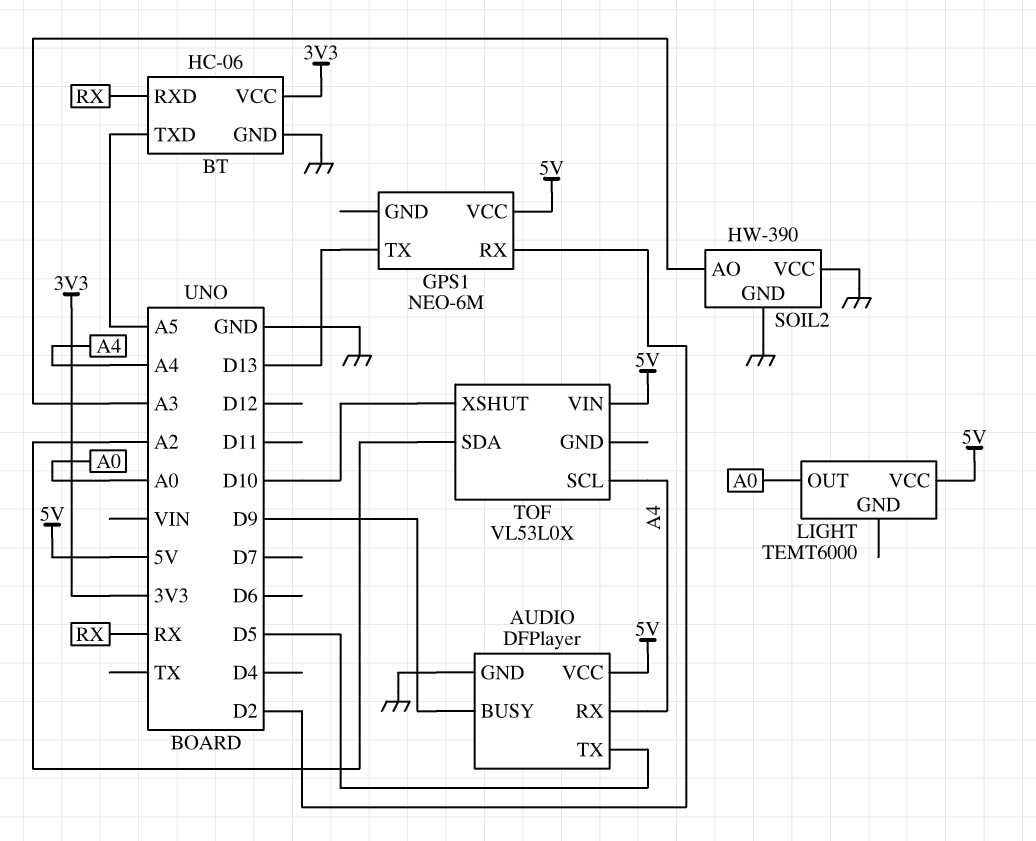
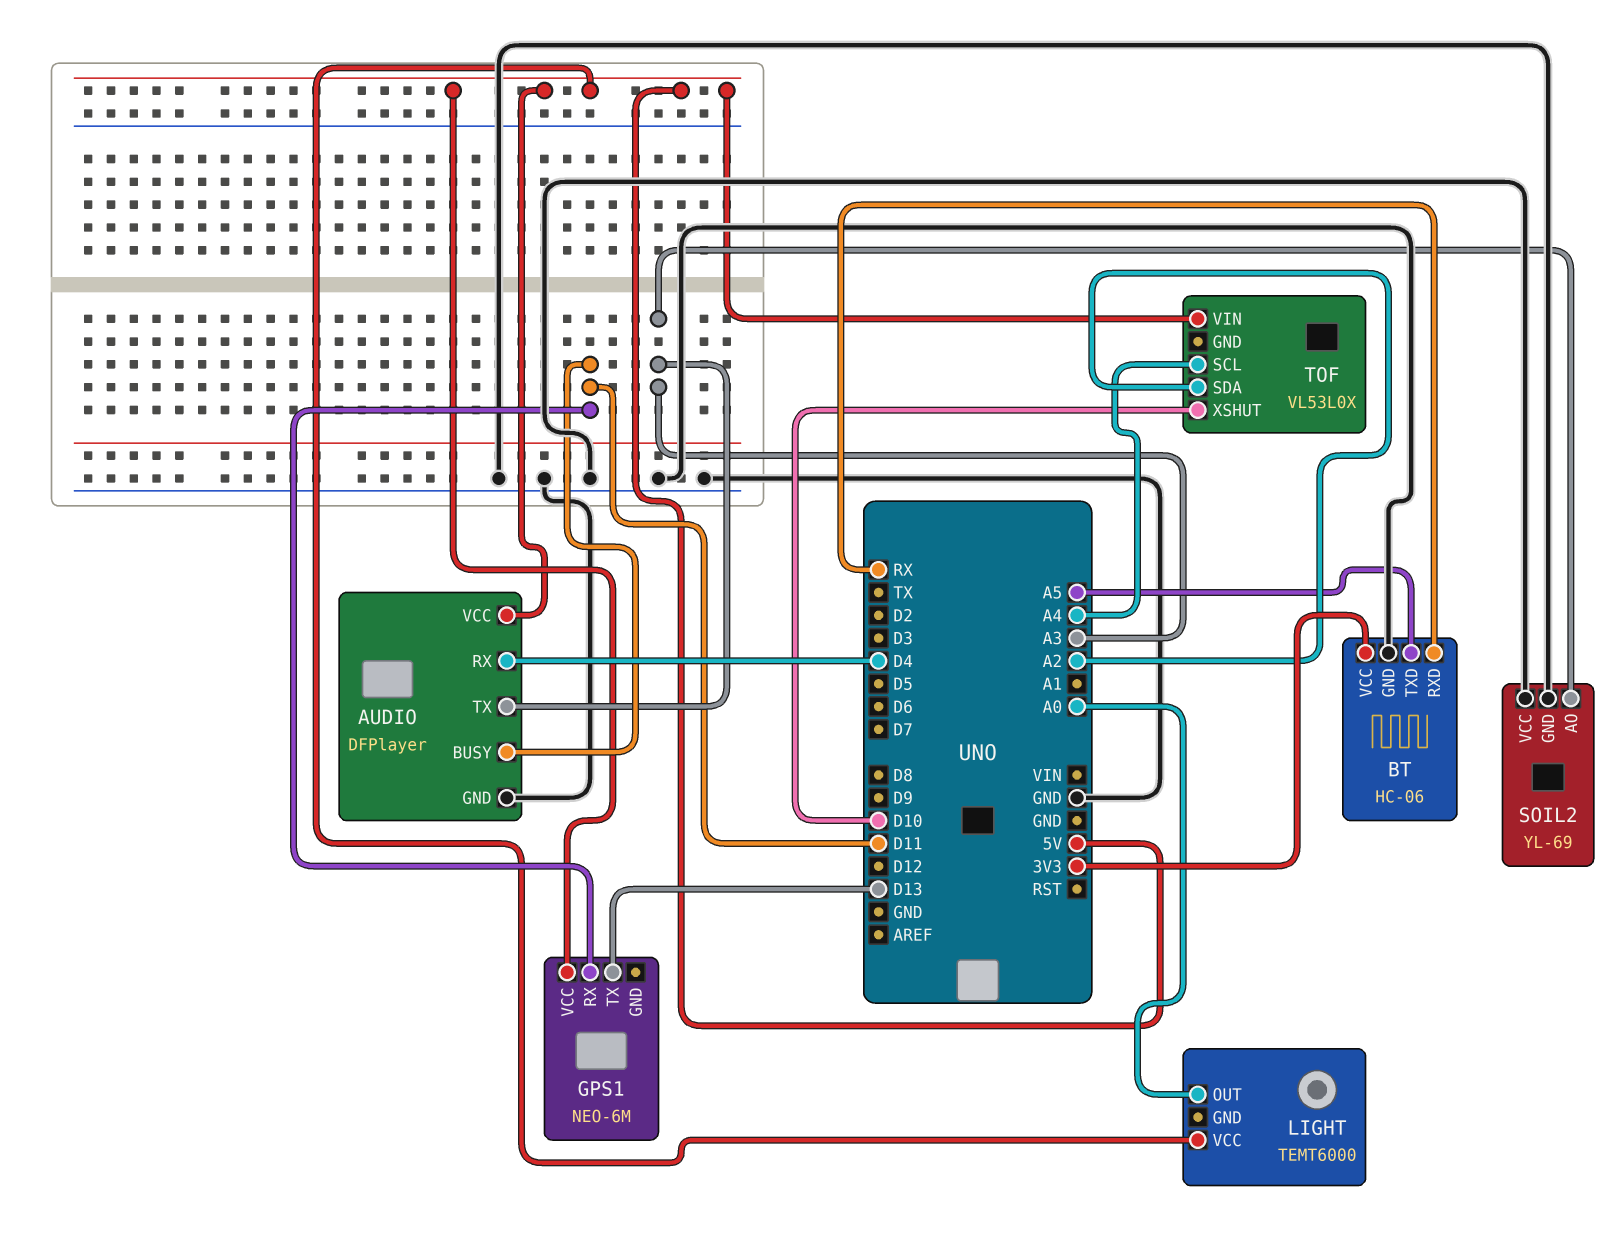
AUDIO pin BUSY: D9 -> D11
AUDIO pin RX: A4 -> D4
AUDIO pin TX: D5 -> A3
GPS1 pin RX: D2 -> D11
SOIL2: HW-390 -> YL-69

